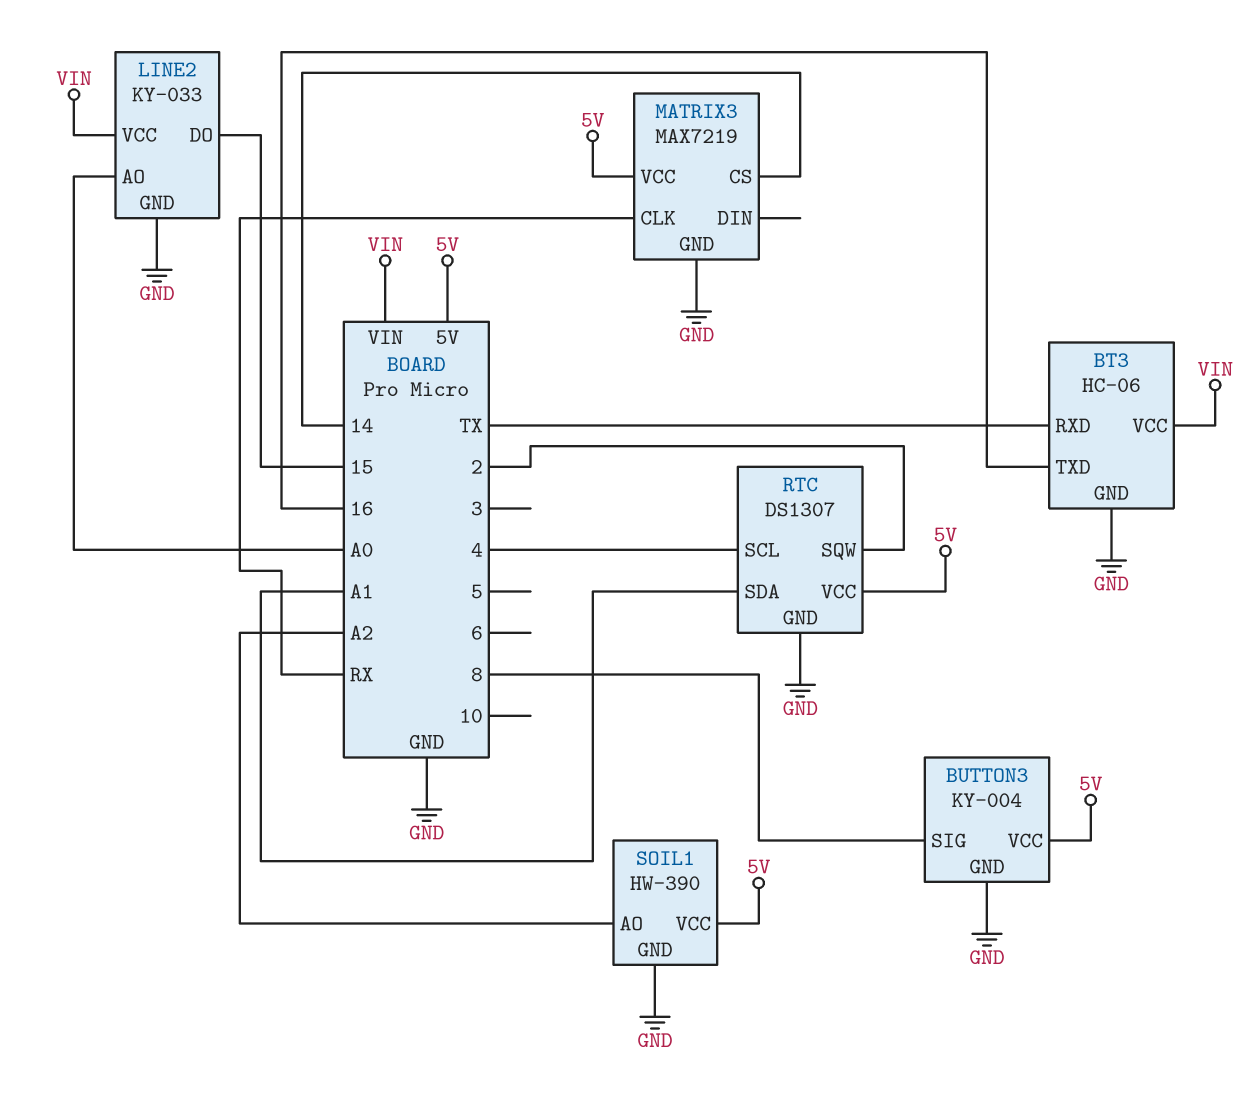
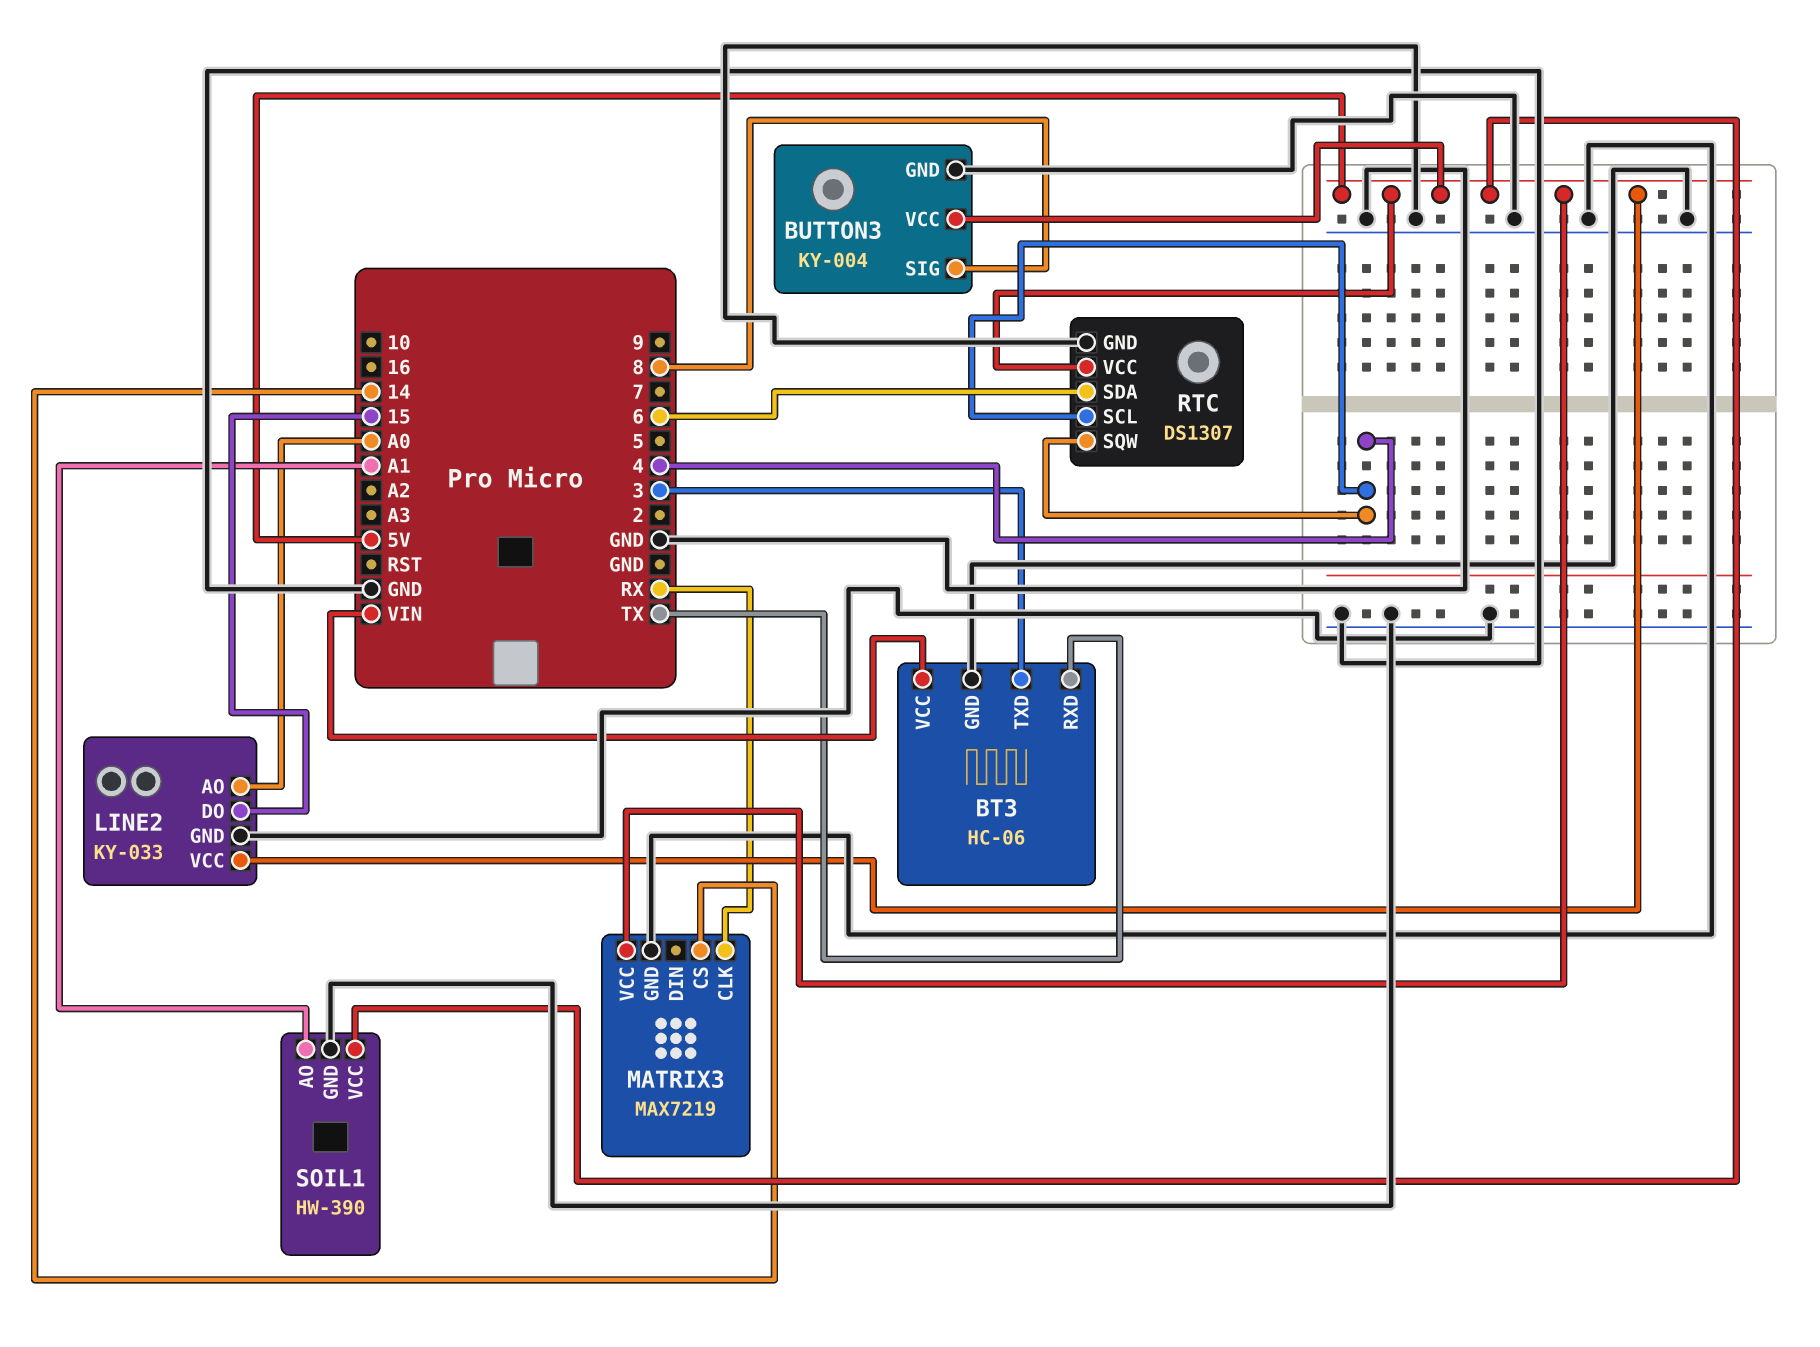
BT3 pin TXD: 16 -> 3
LINE2 pin VCC: VIN -> 5V
RTC pin SDA: A1 -> 6
RTC pin SQW: 2 -> 4
SOIL1 pin AO: A2 -> A1

